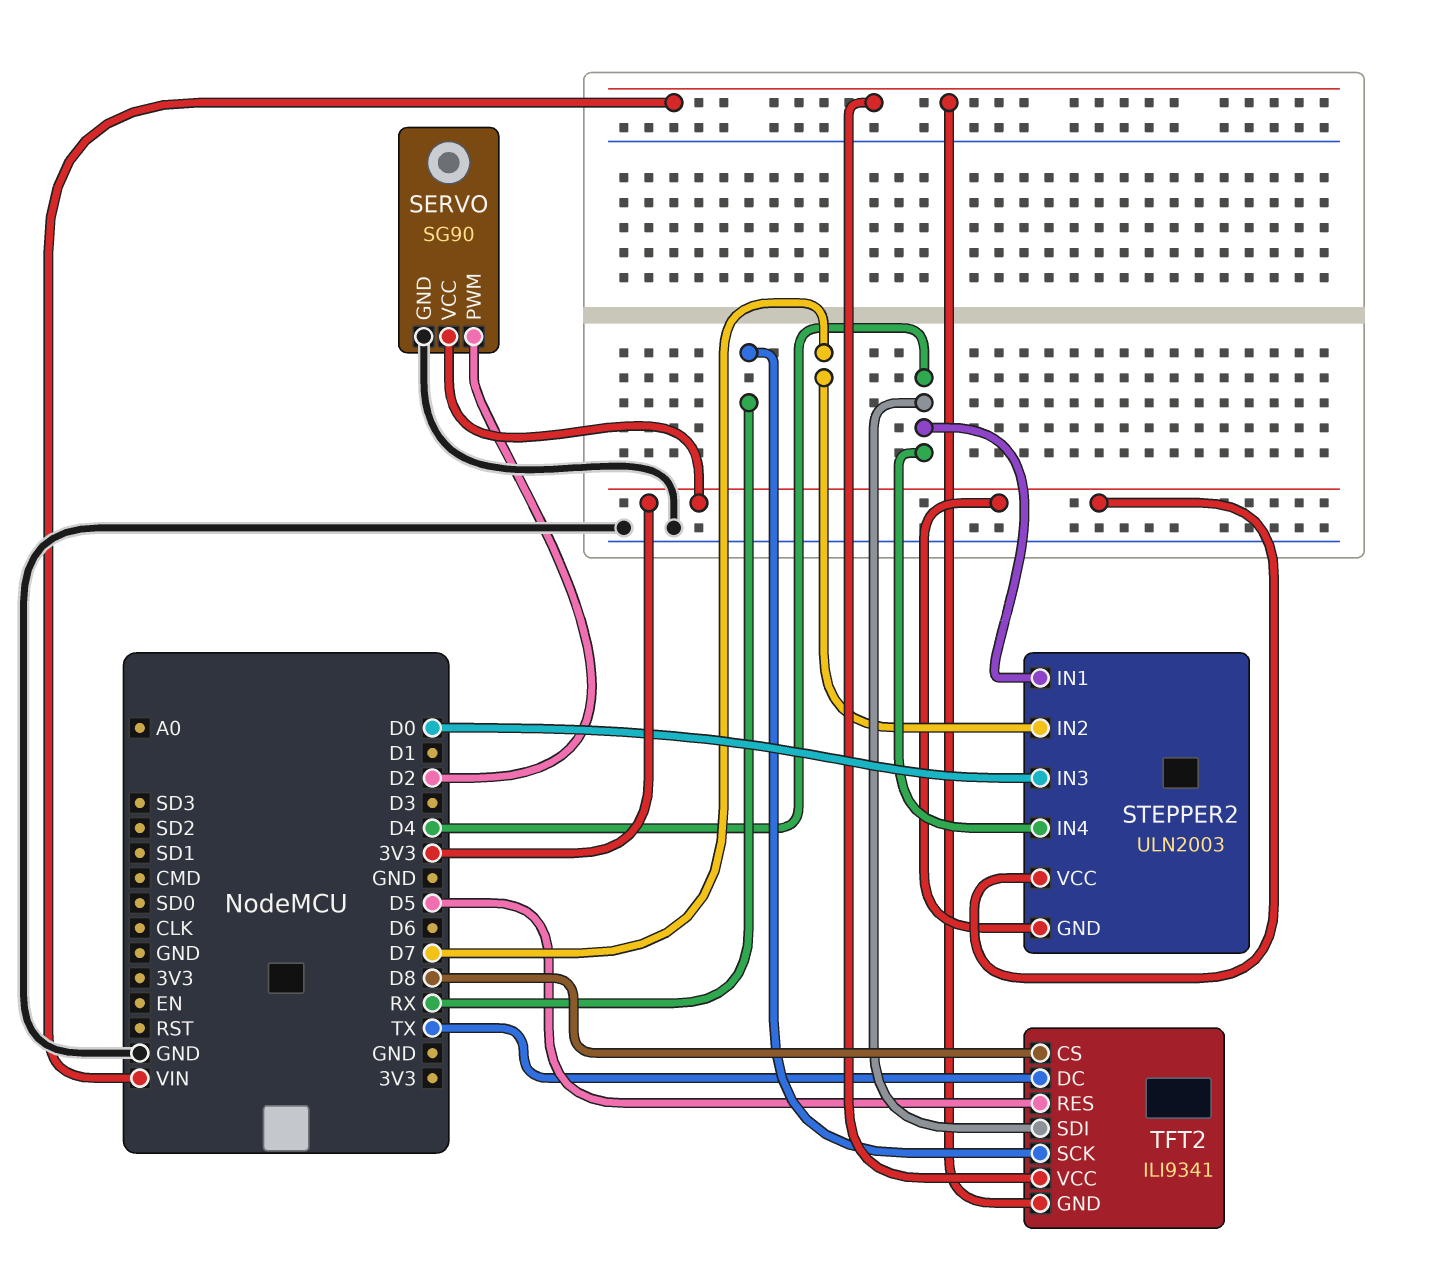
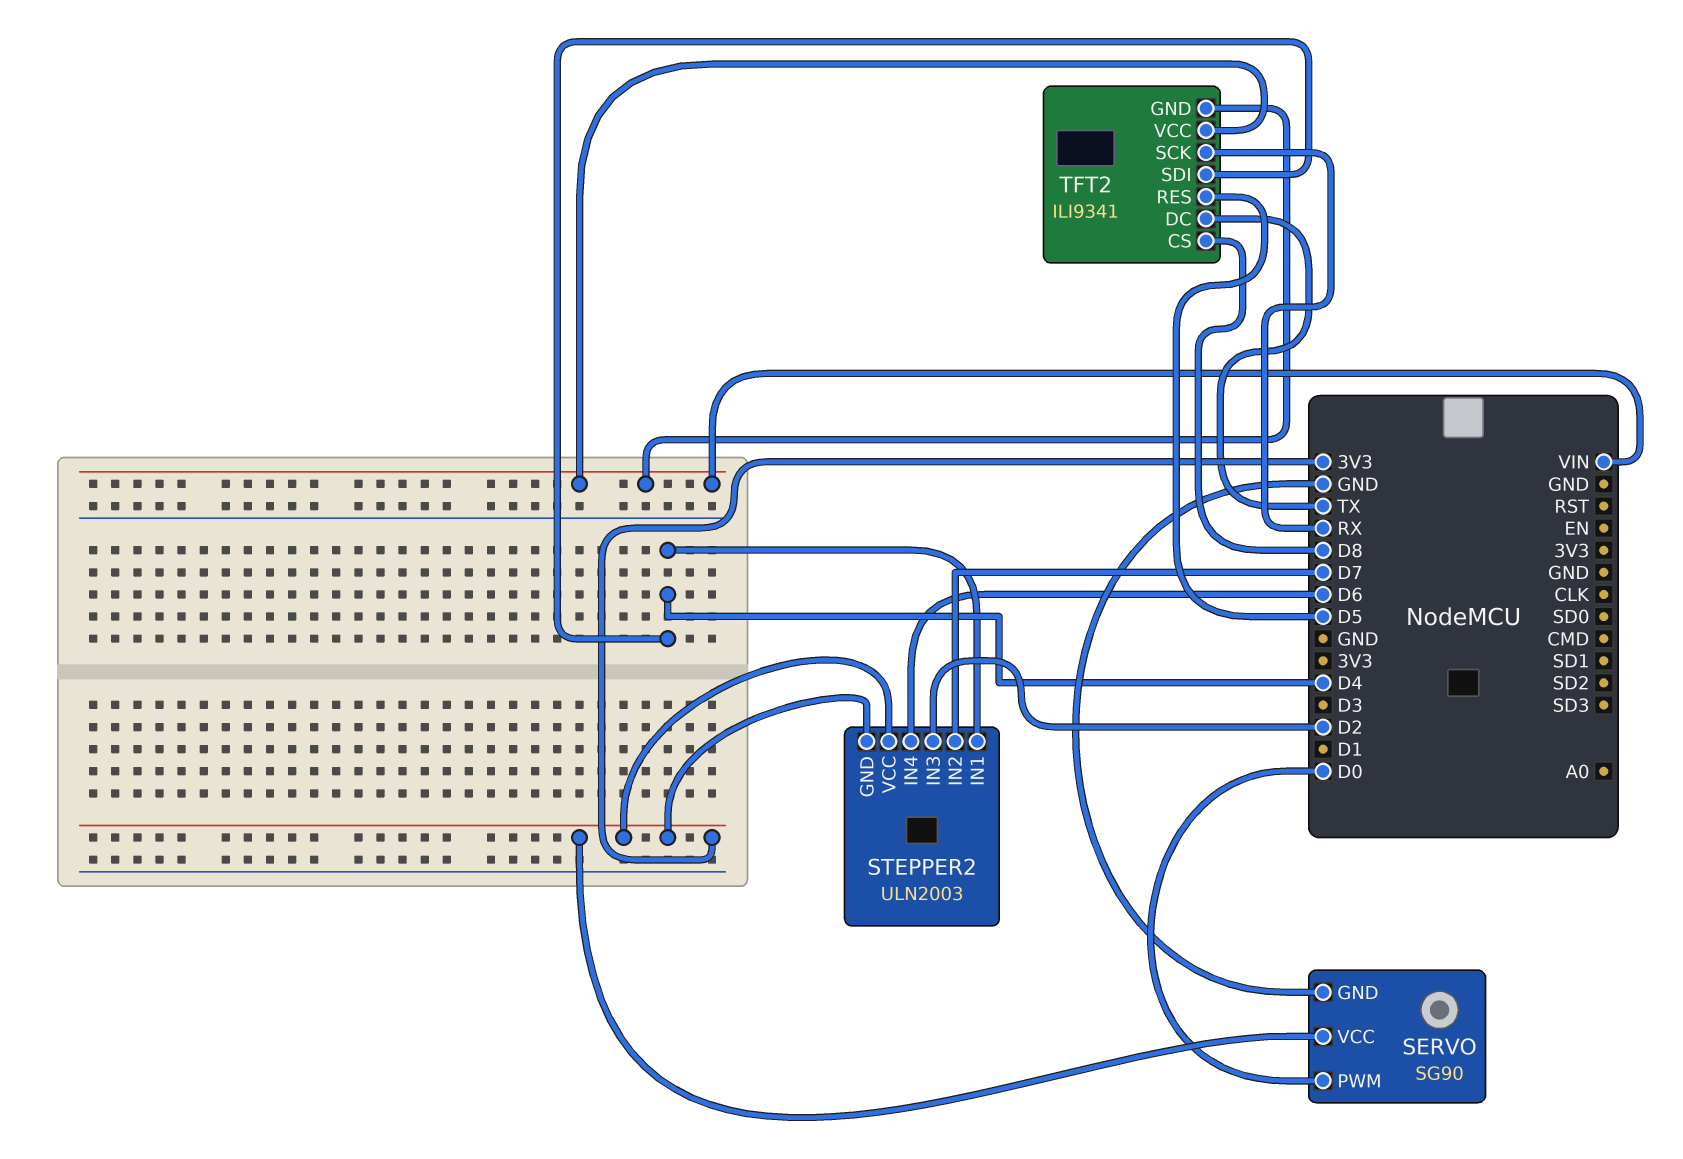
SERVO pin PWM: D2 -> D0
STEPPER2 pin IN3: D0 -> D2
STEPPER2 pin IN4: D4 -> D6

